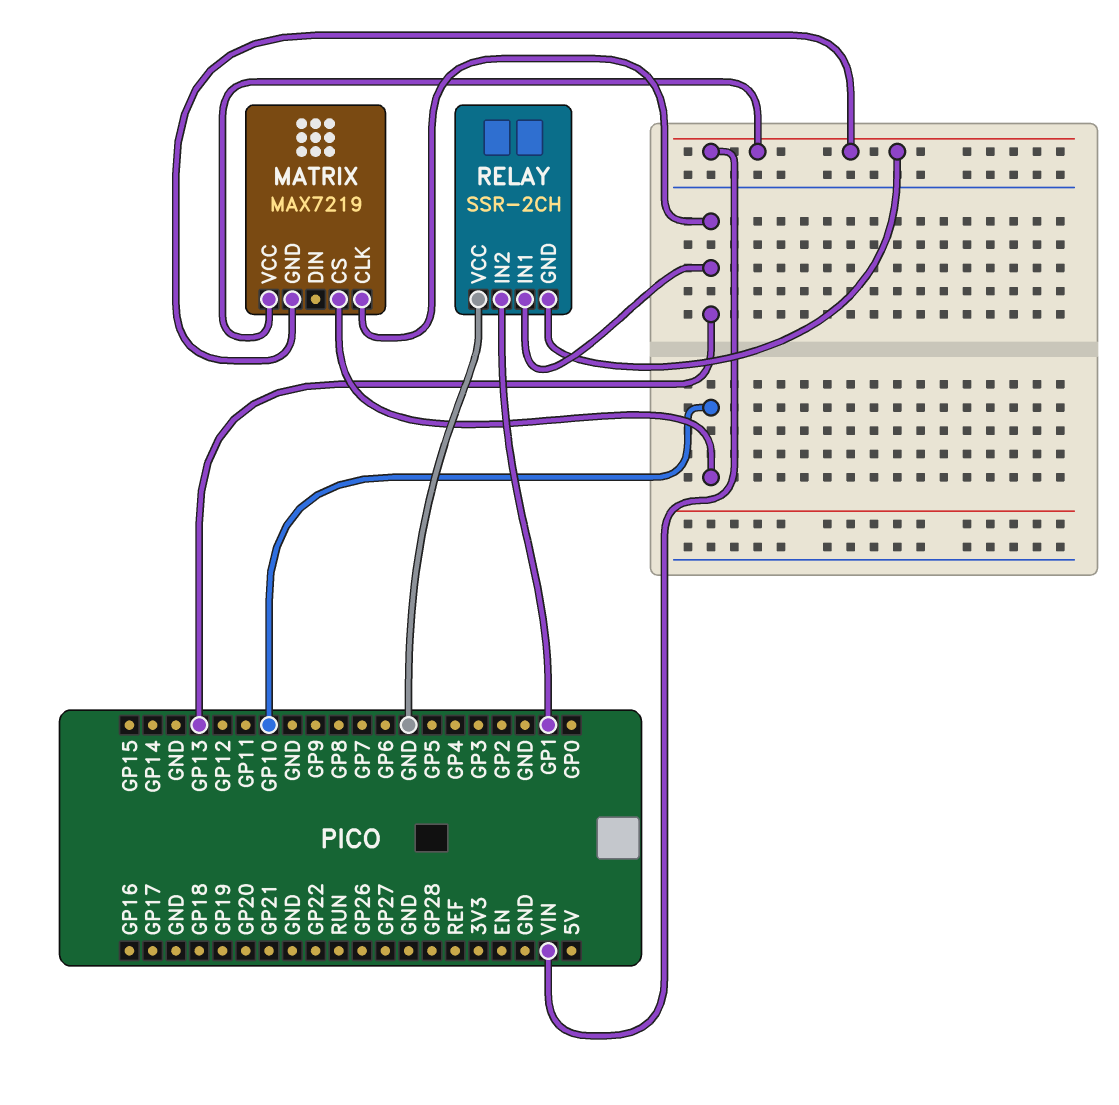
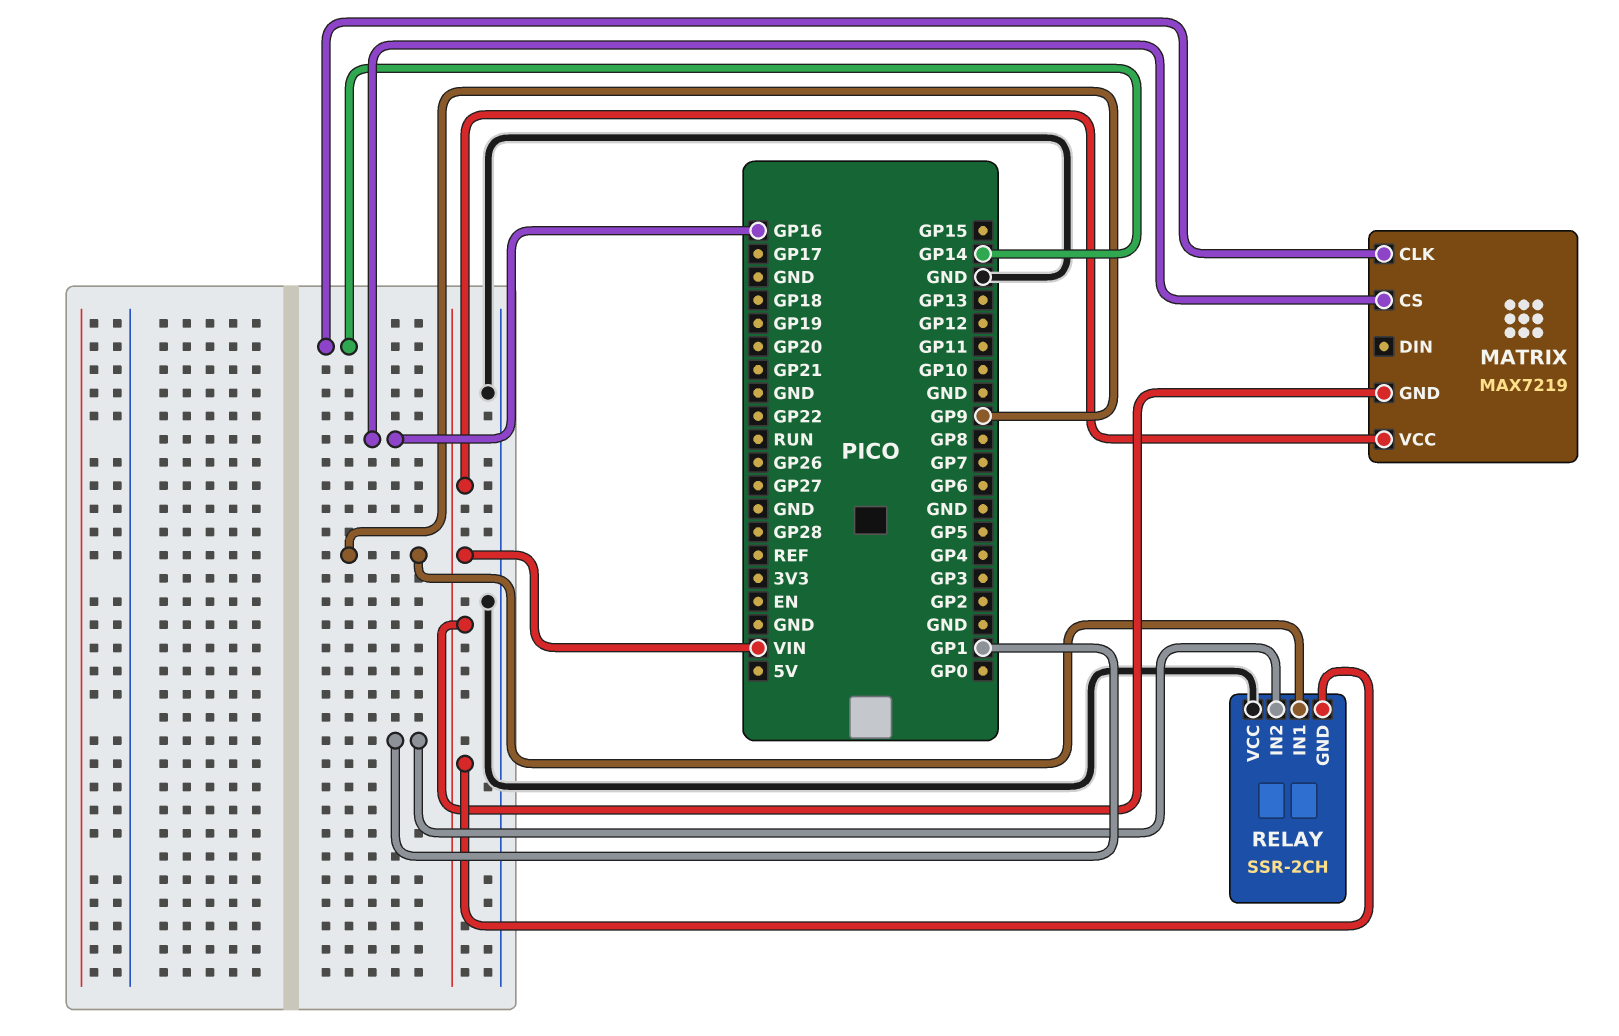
MATRIX pin CLK: GP13 -> GP14
MATRIX pin CS: GP10 -> GP16
RELAY pin IN1: GP13 -> GP9

